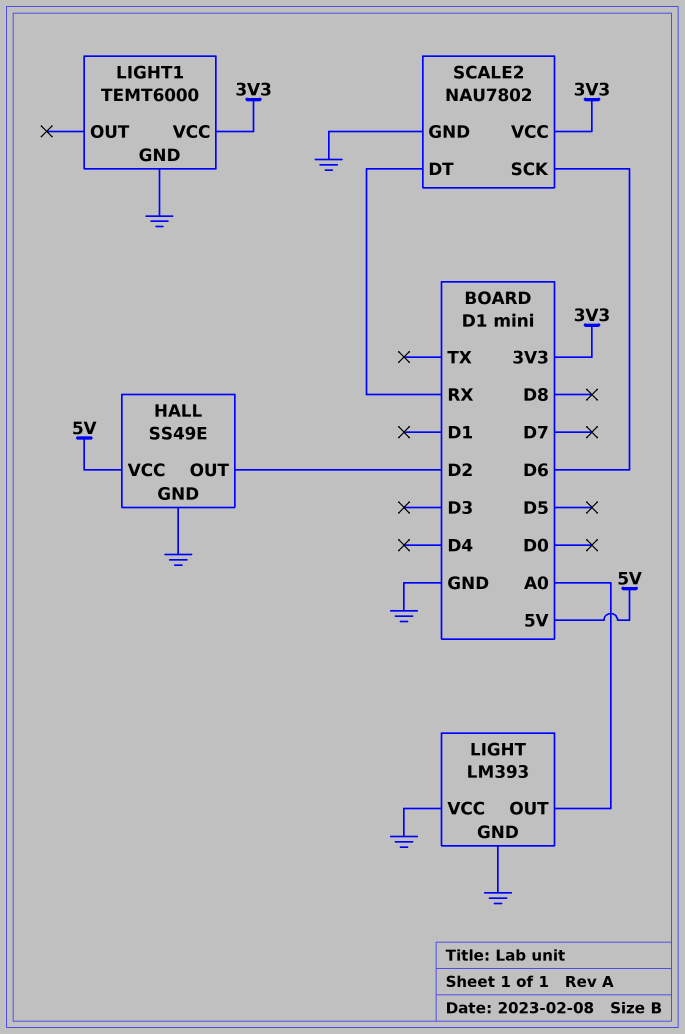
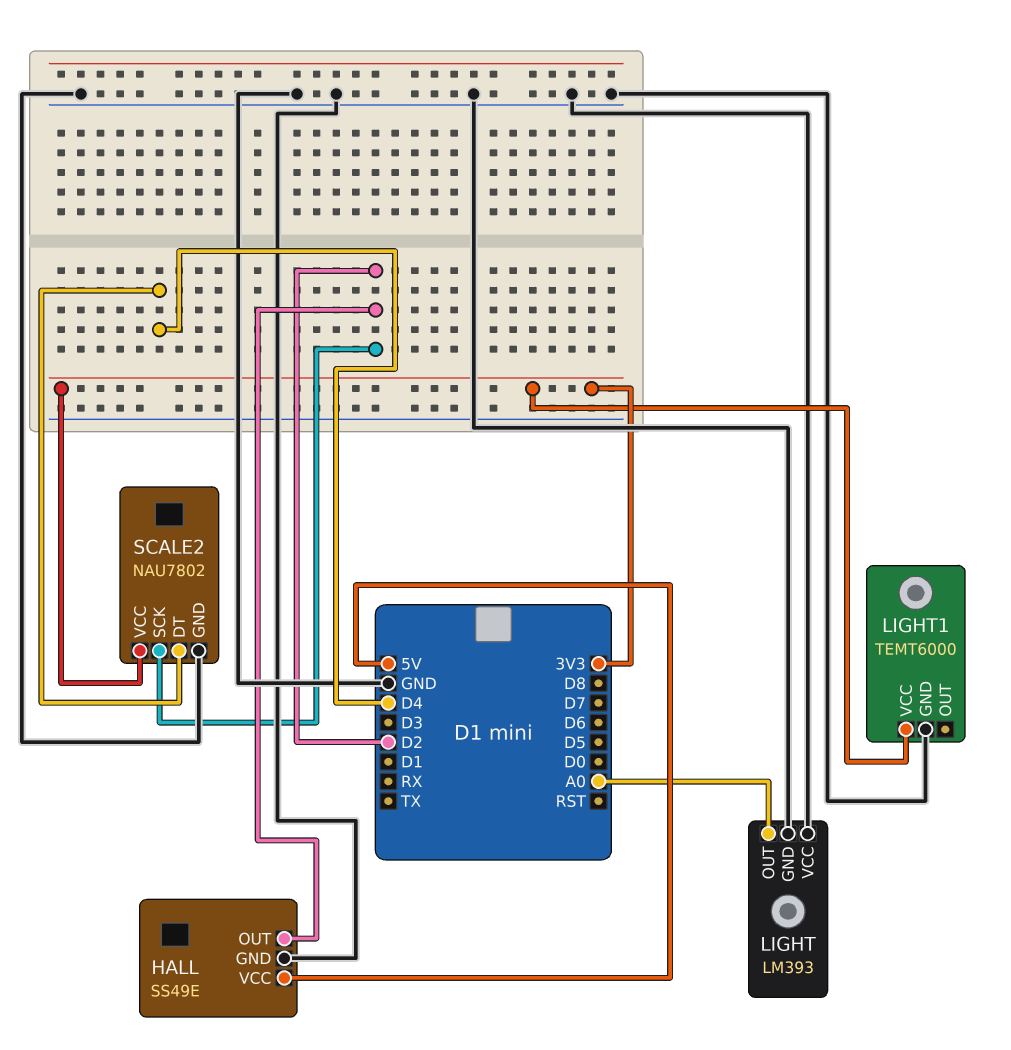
SCALE2 pin DT: RX -> D4
SCALE2 pin SCK: D6 -> D2

